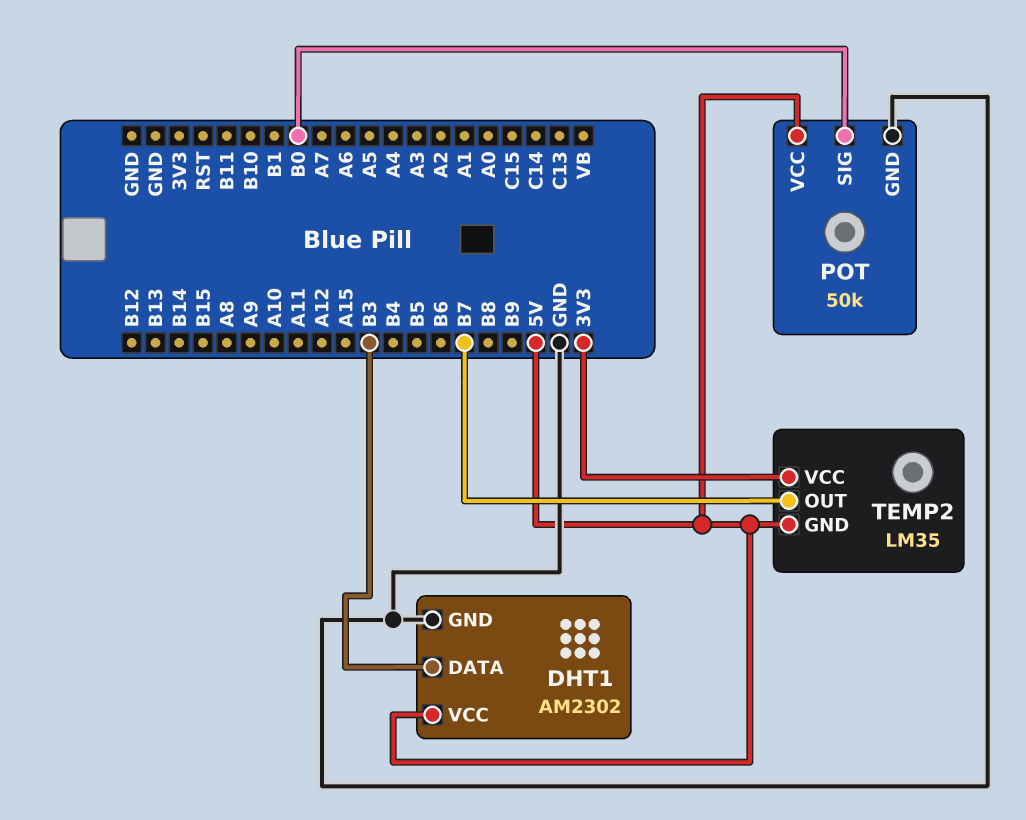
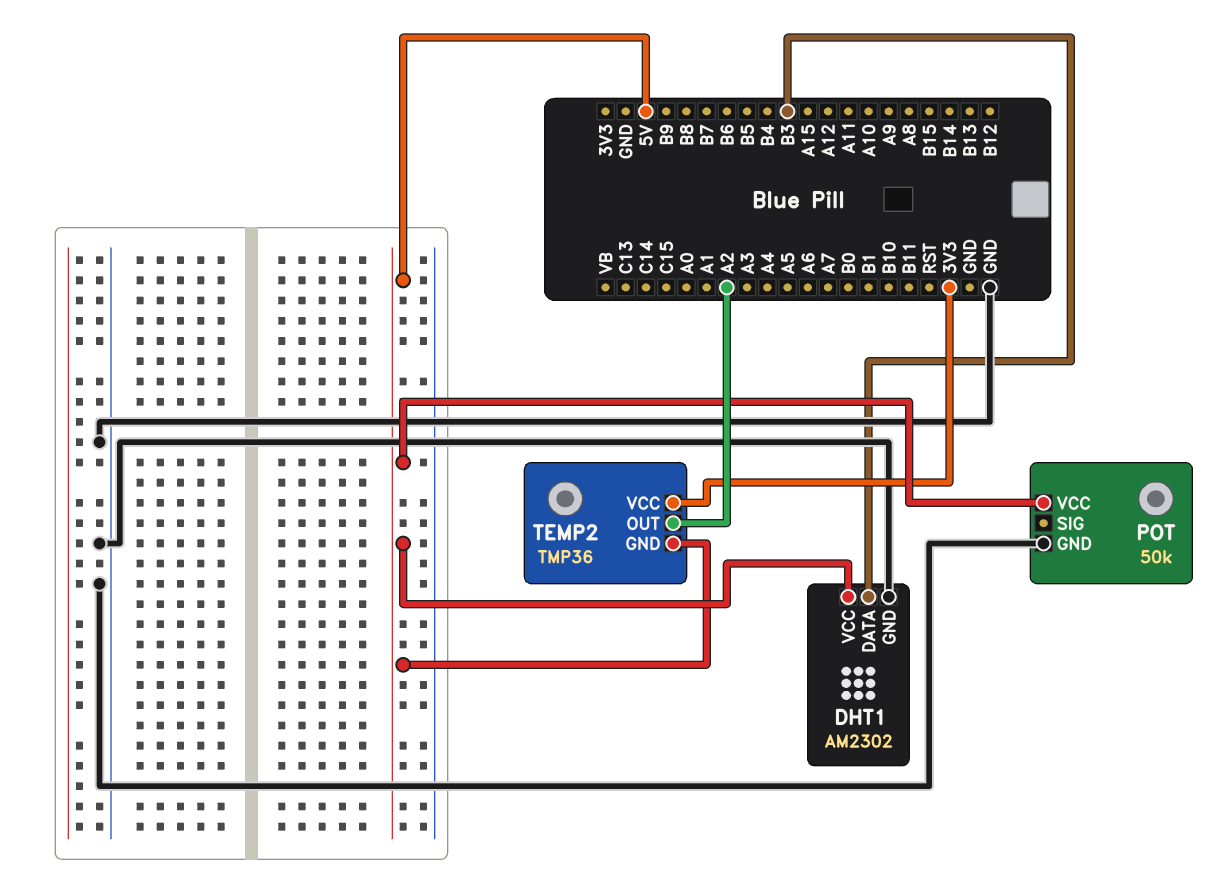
POT pin SIG: B0 -> none
TEMP2: LM35 -> TMP36
TEMP2 pin OUT: B7 -> A2

